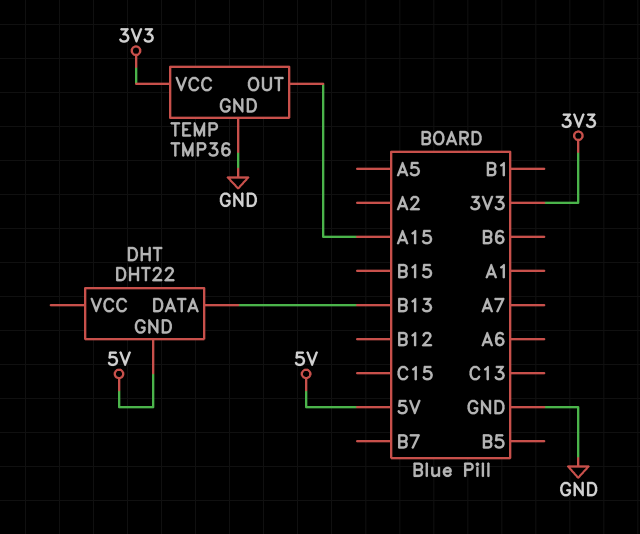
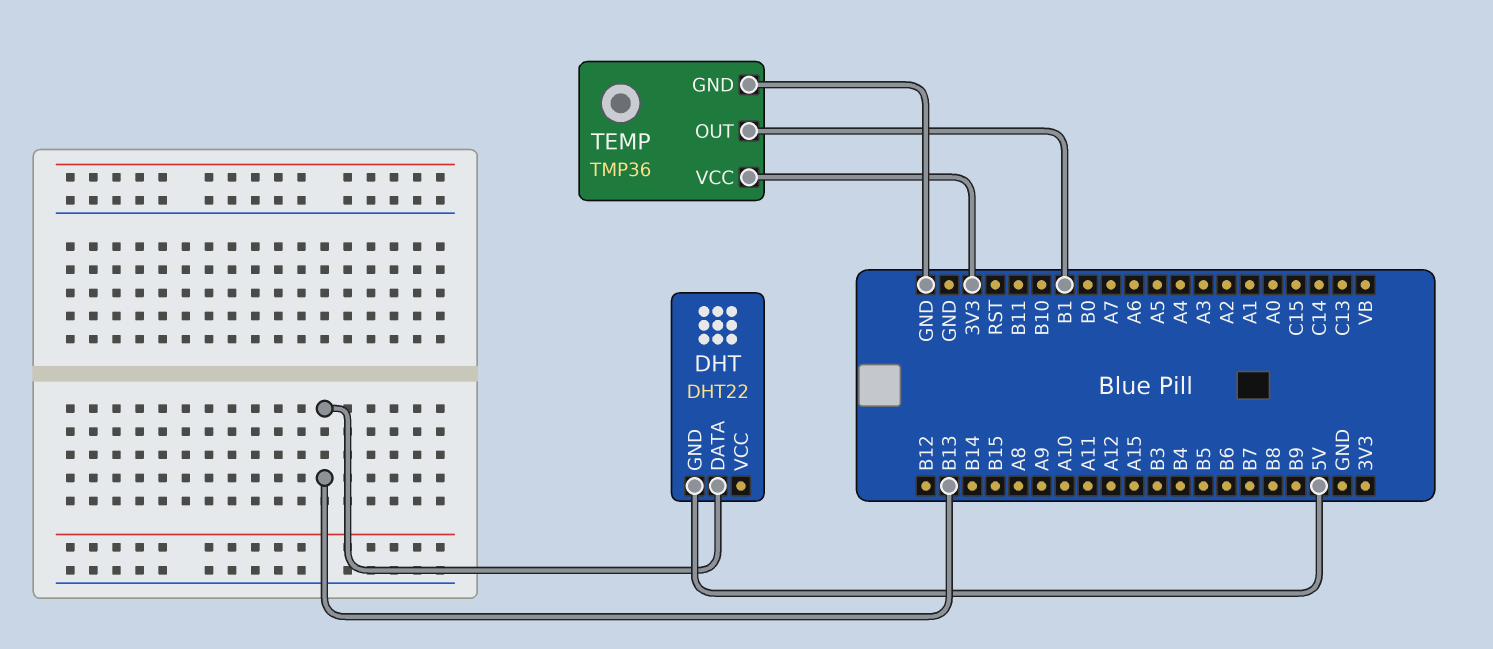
TEMP pin OUT: A15 -> B1

